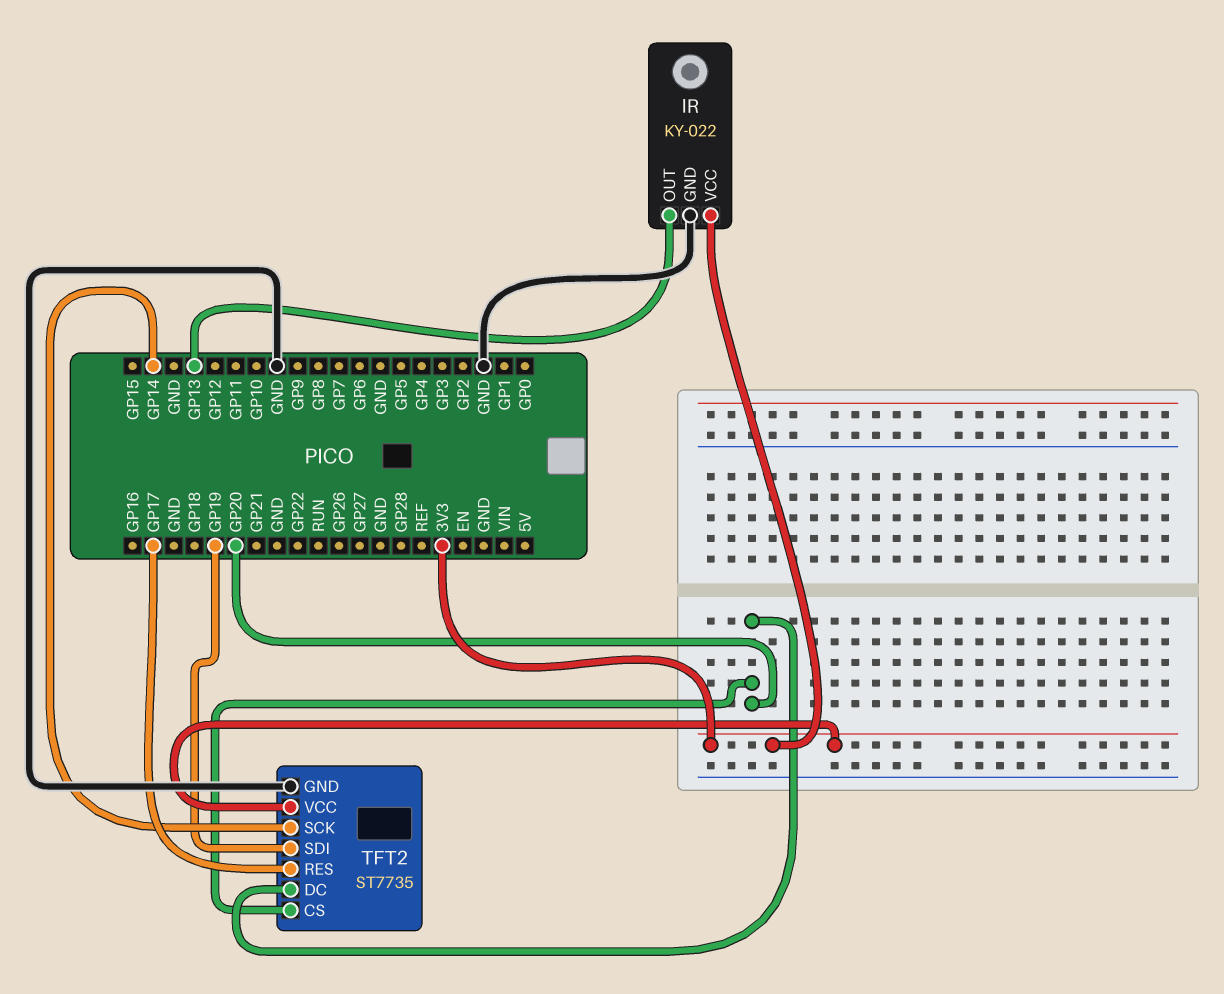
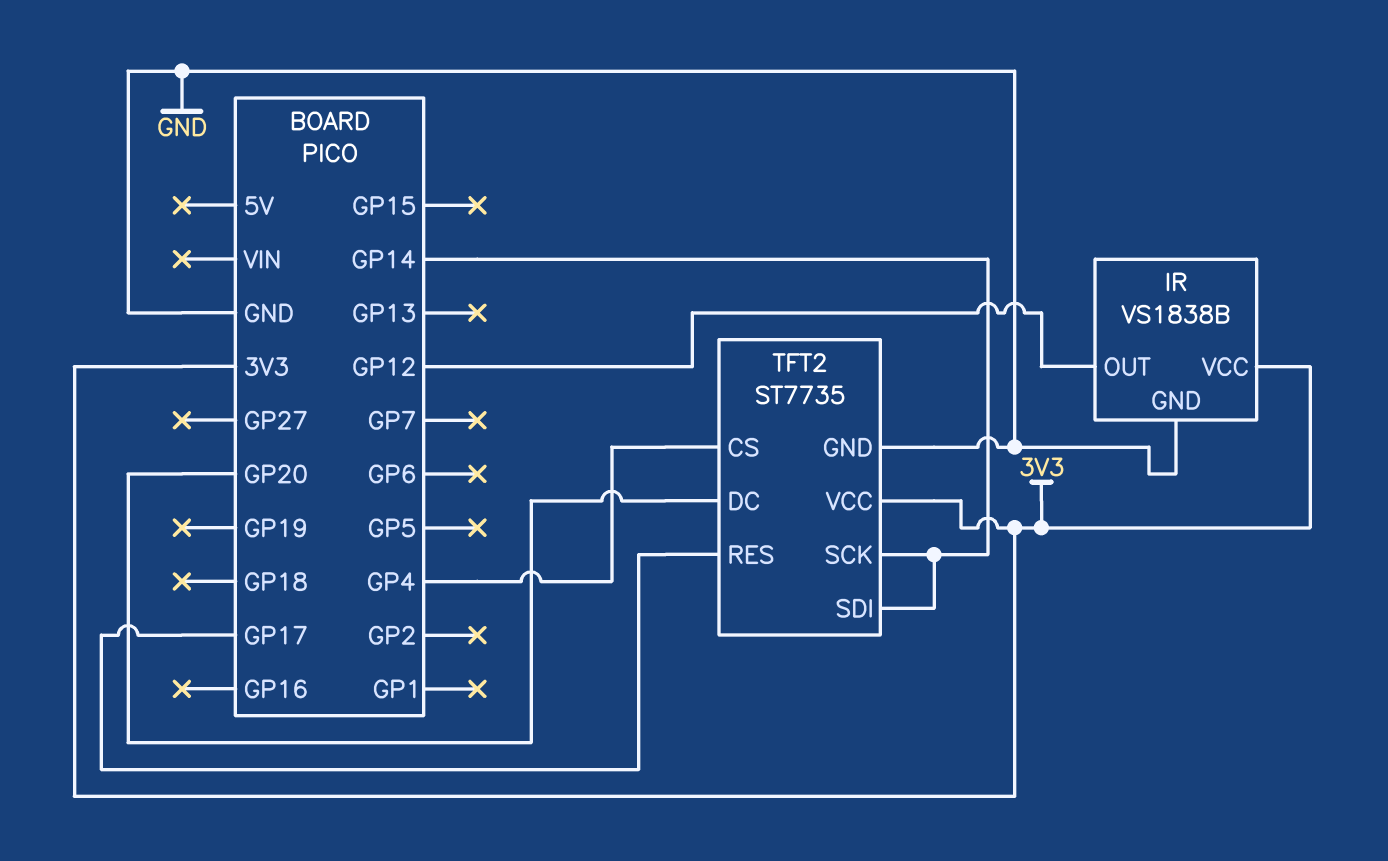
IR: KY-022 -> VS1838B
IR pin OUT: GP13 -> GP12
TFT2 pin CS: GP20 -> GP4
TFT2 pin SDI: GP19 -> GP14

